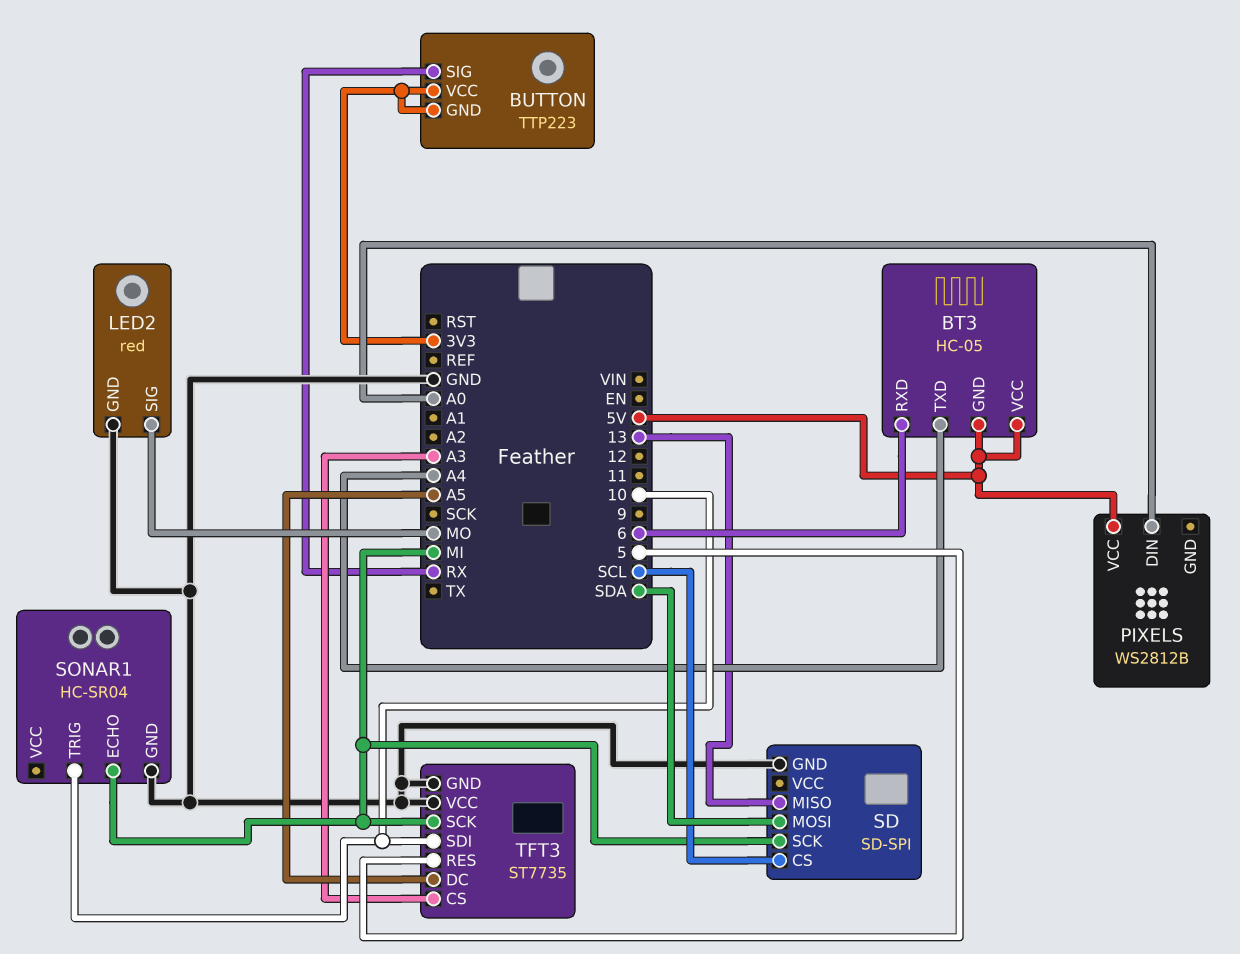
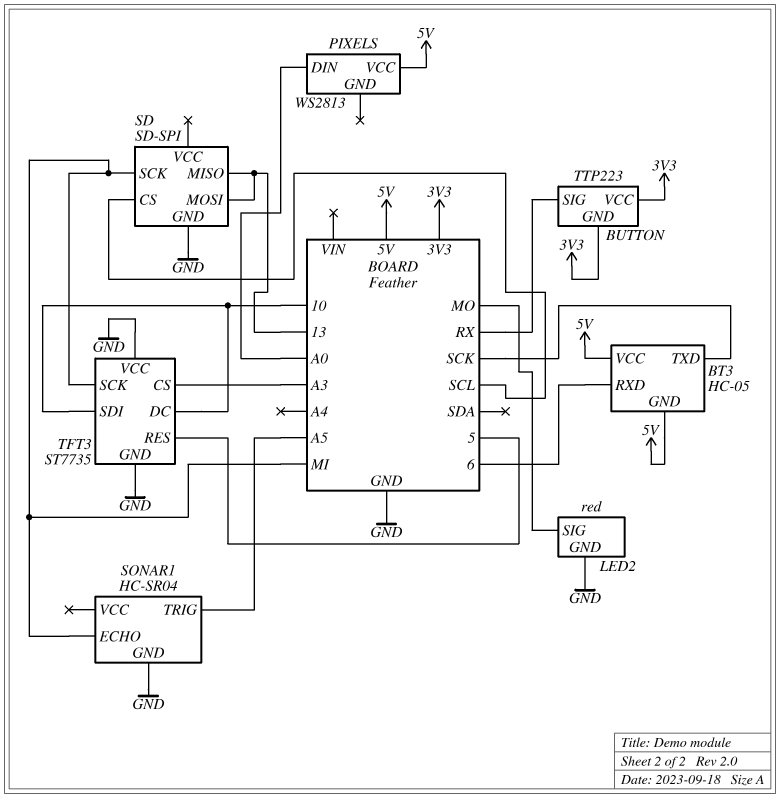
BT3 pin TXD: A4 -> SCK
PIXELS: WS2812B -> WS2813
SD pin MOSI: SDA -> 13
SONAR1 pin TRIG: 10 -> A5
TFT3 pin DC: A5 -> 10

